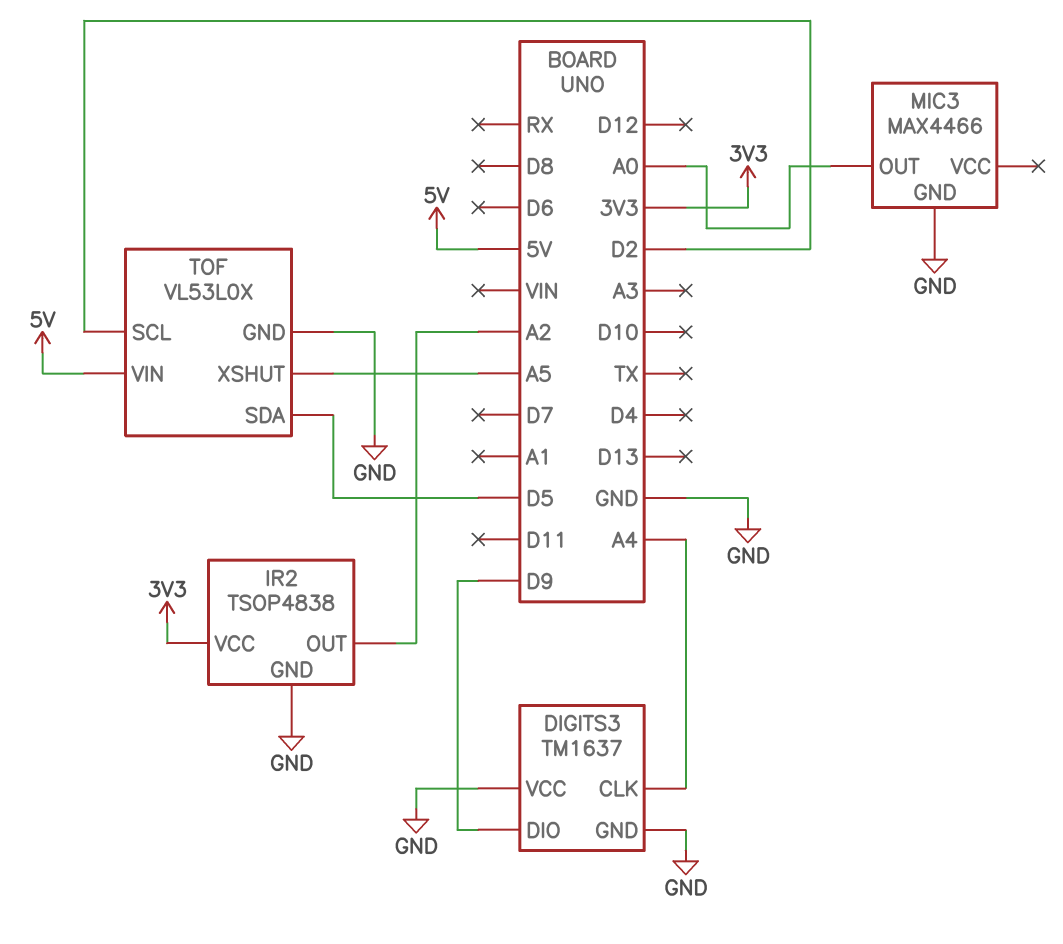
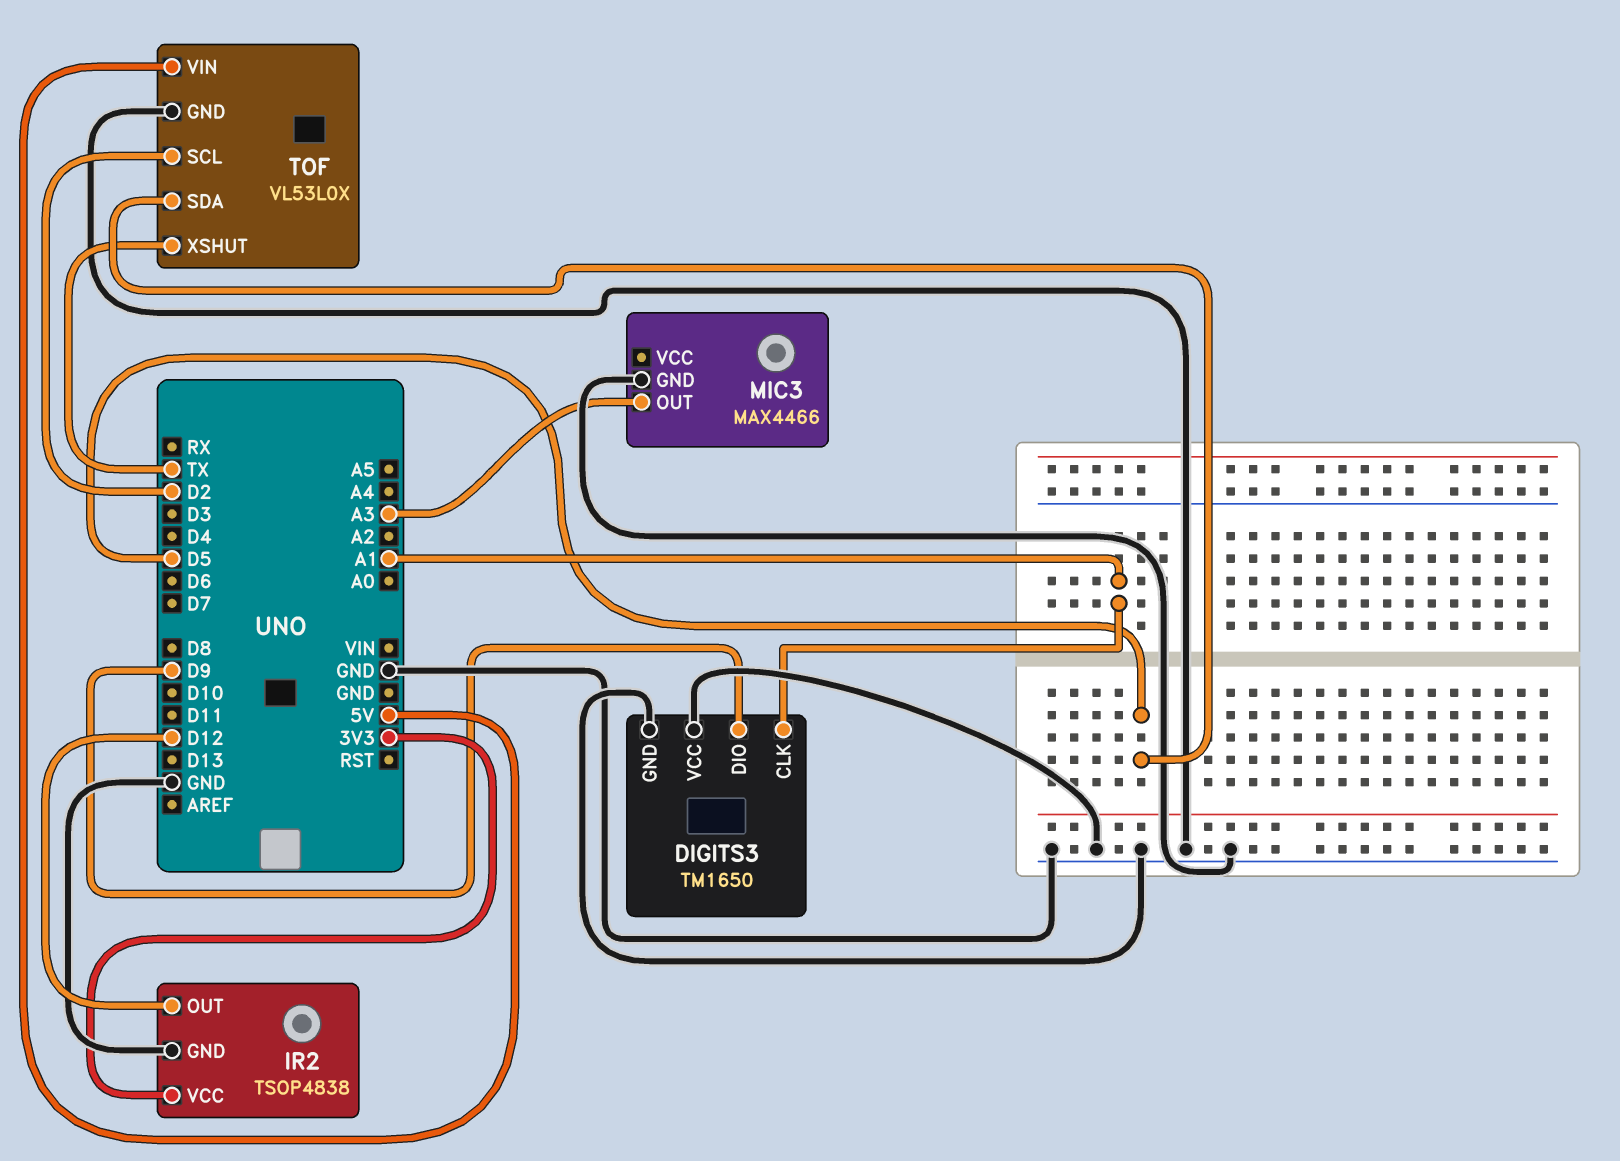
DIGITS3: TM1637 -> TM1650
DIGITS3 pin CLK: A4 -> A1
IR2 pin OUT: A2 -> D12
MIC3 pin OUT: A0 -> A3
TOF pin XSHUT: A5 -> TX

